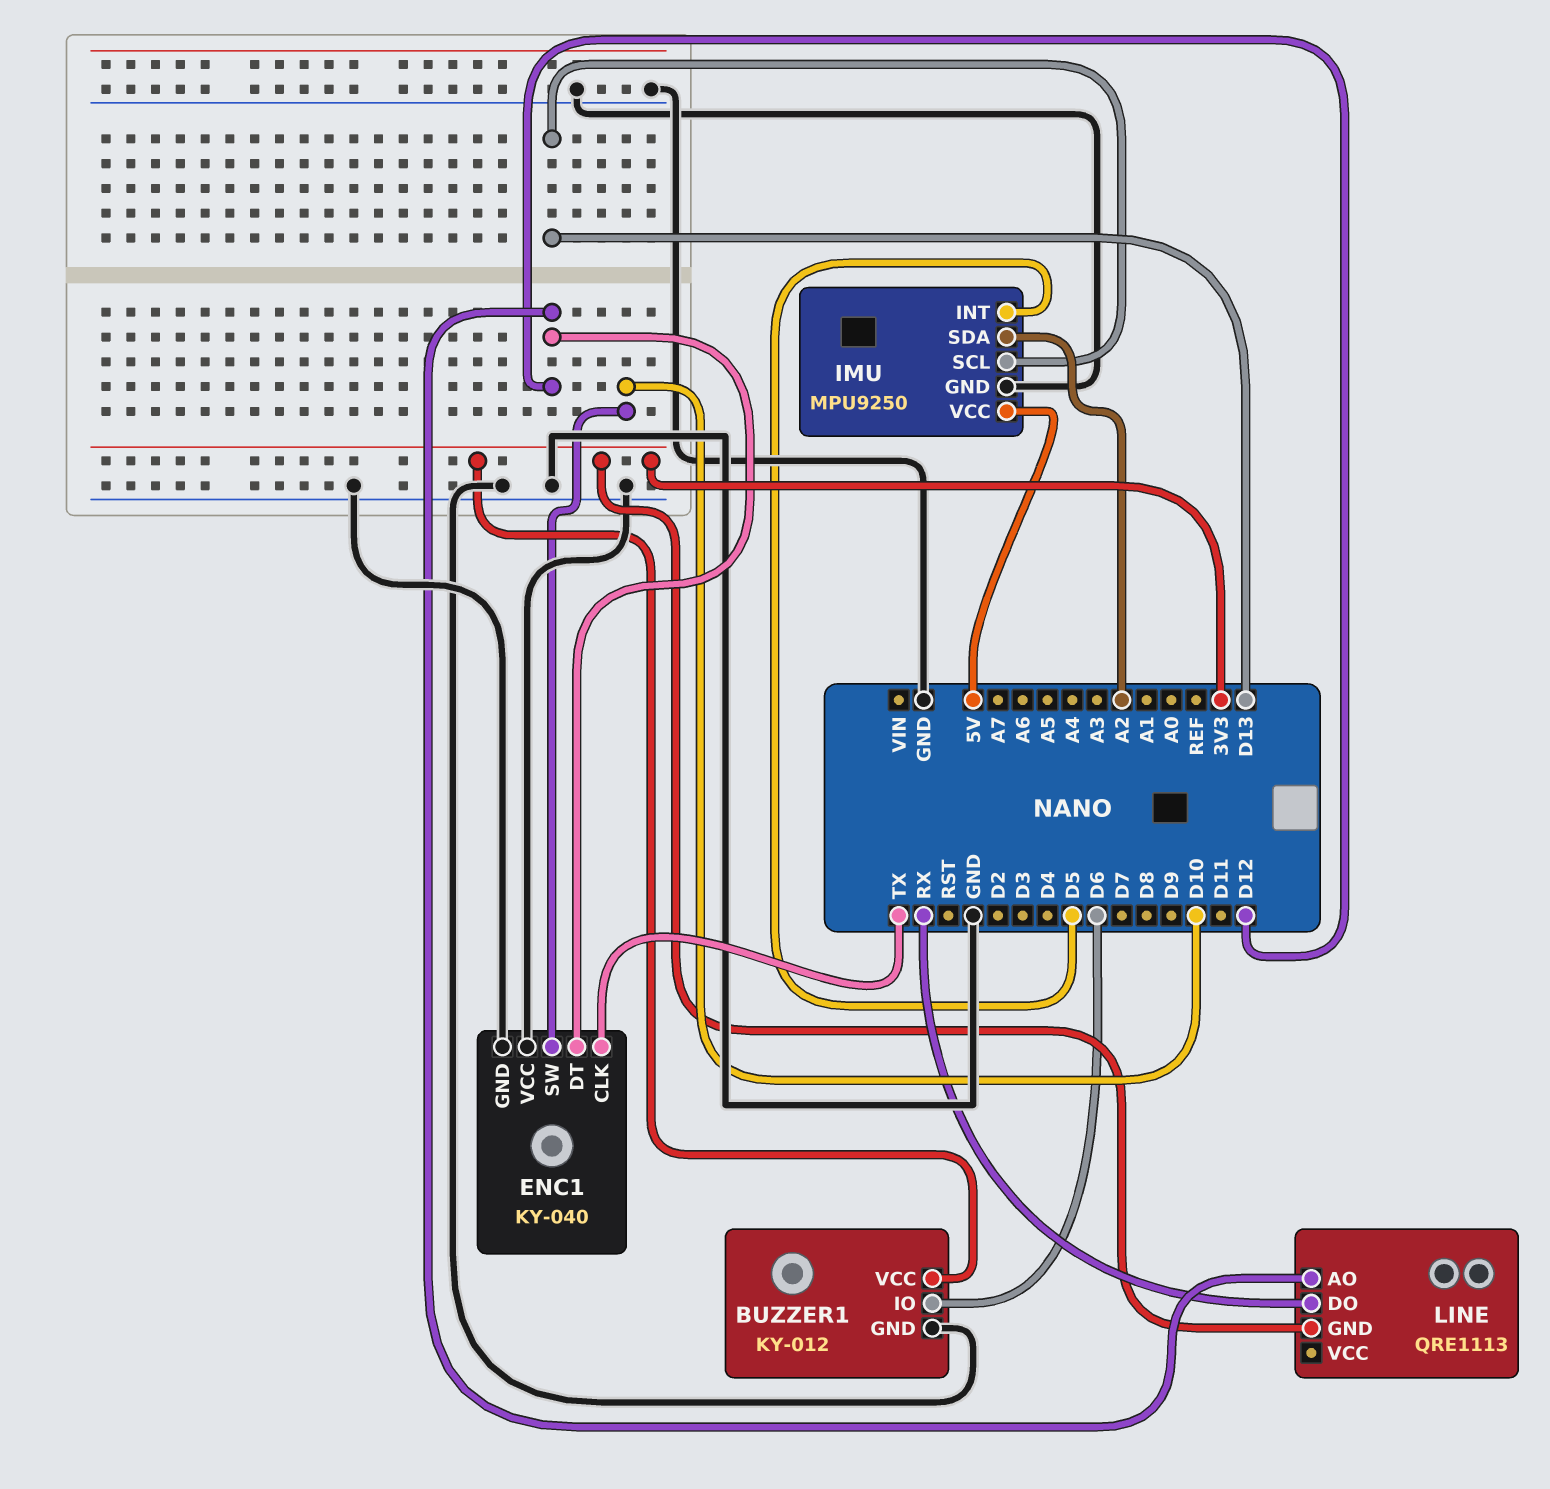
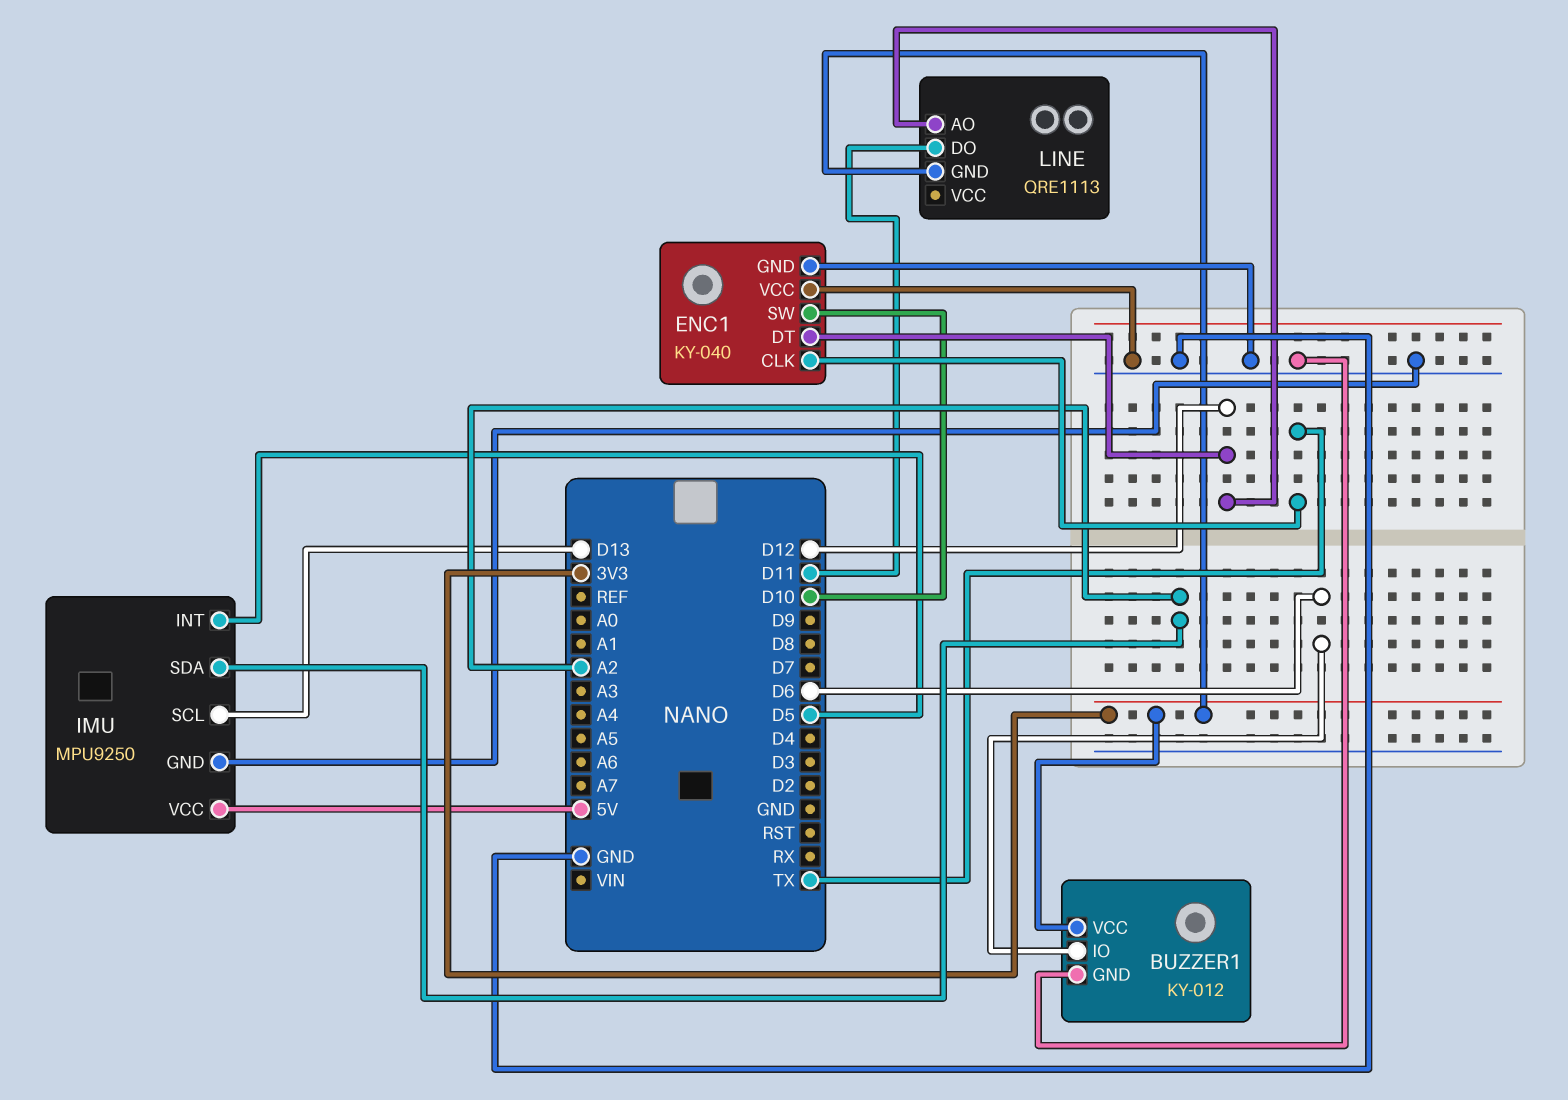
LINE pin DO: RX -> D11

